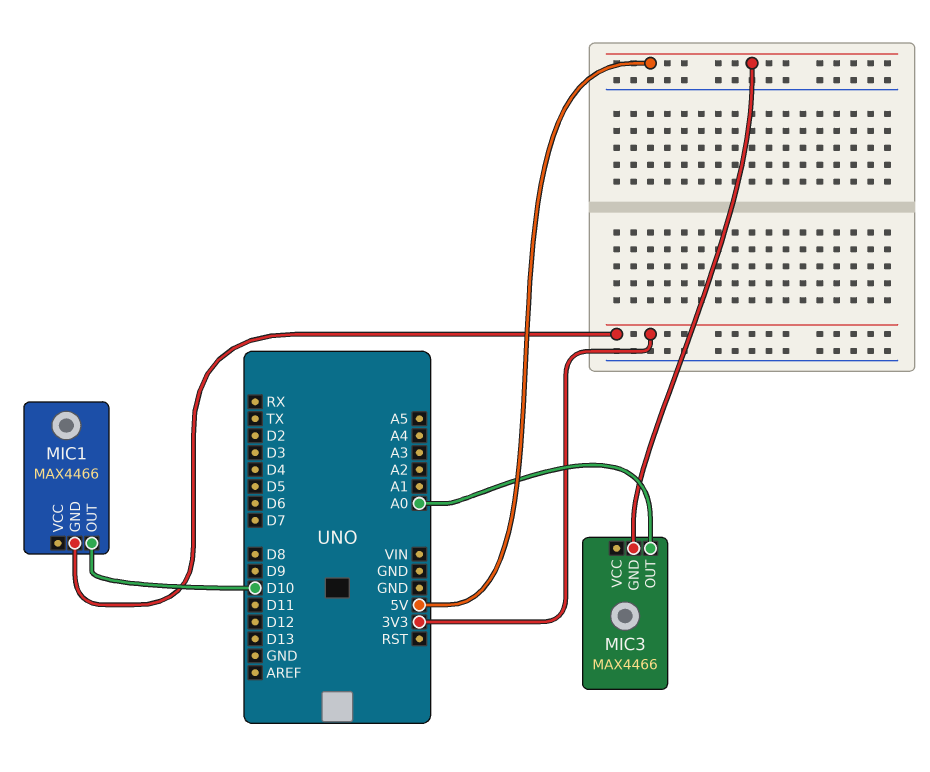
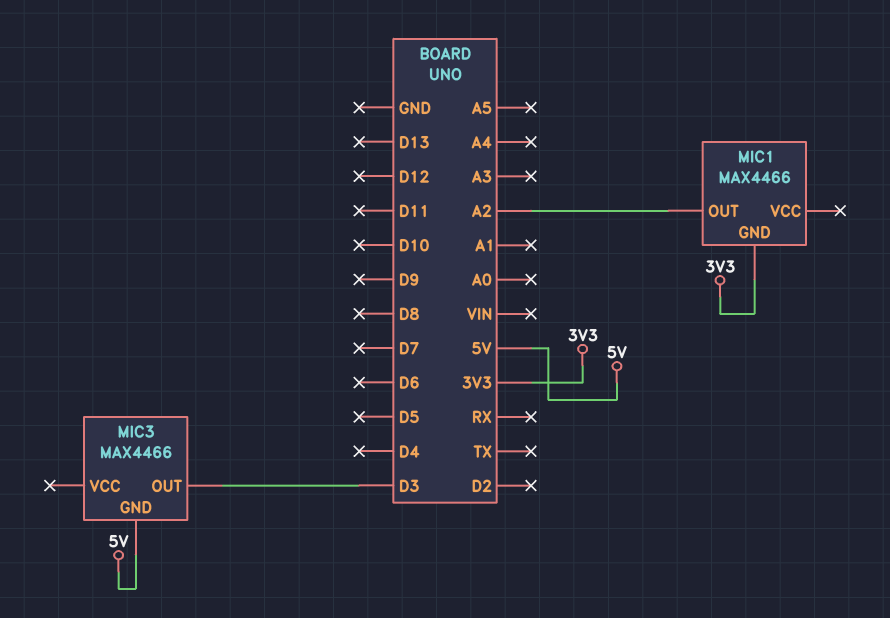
MIC1 pin OUT: D10 -> A2
MIC3 pin OUT: A0 -> D3

